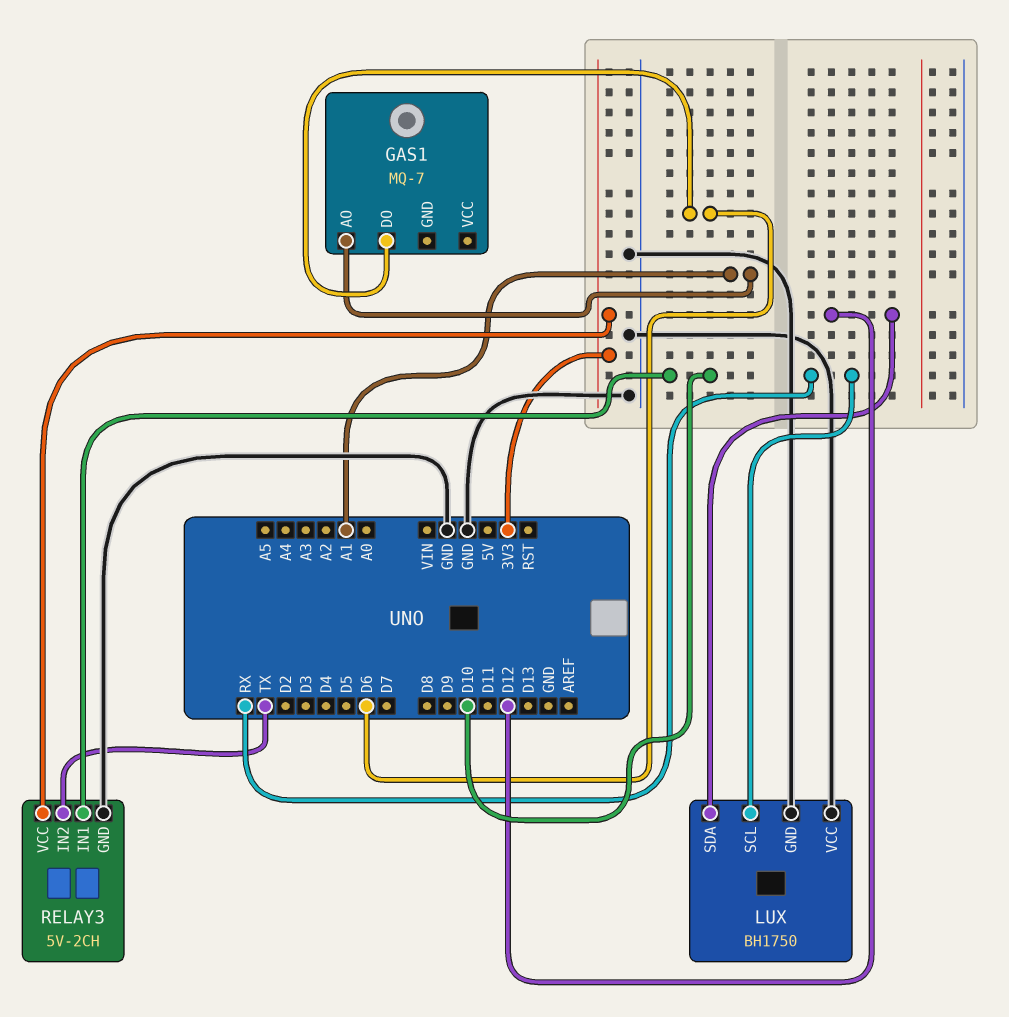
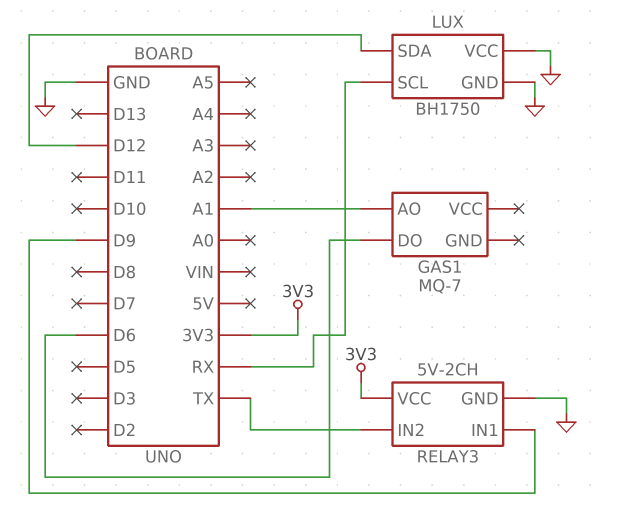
RELAY3 pin IN1: D10 -> D9

